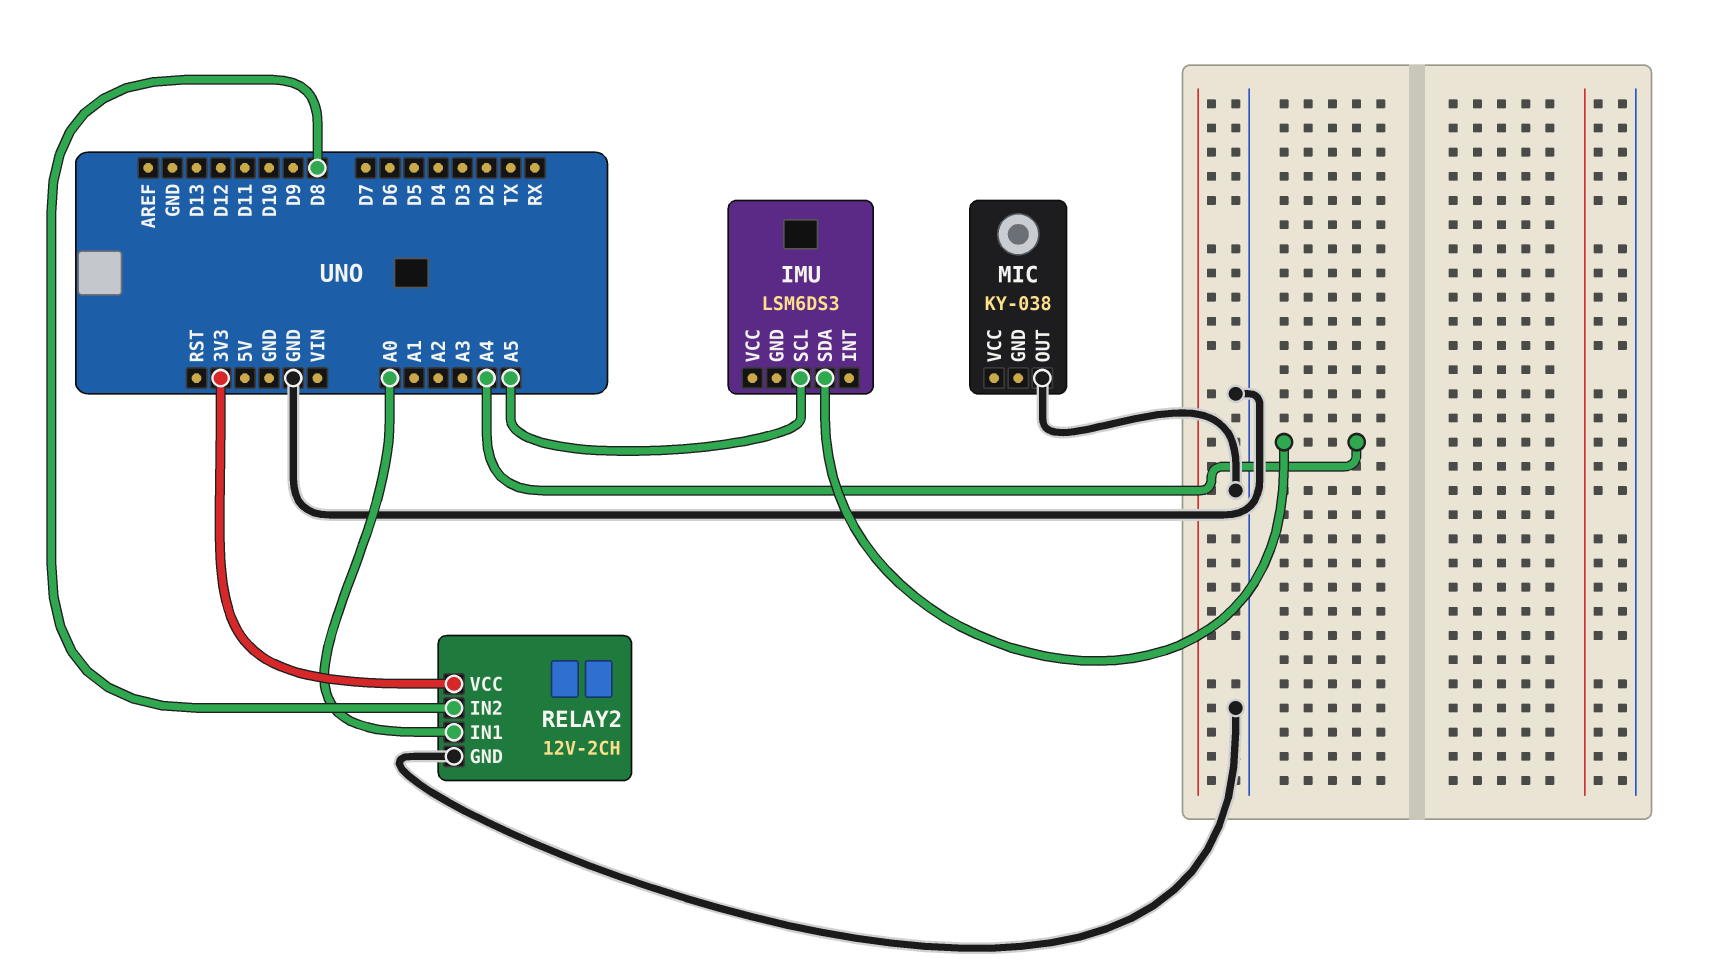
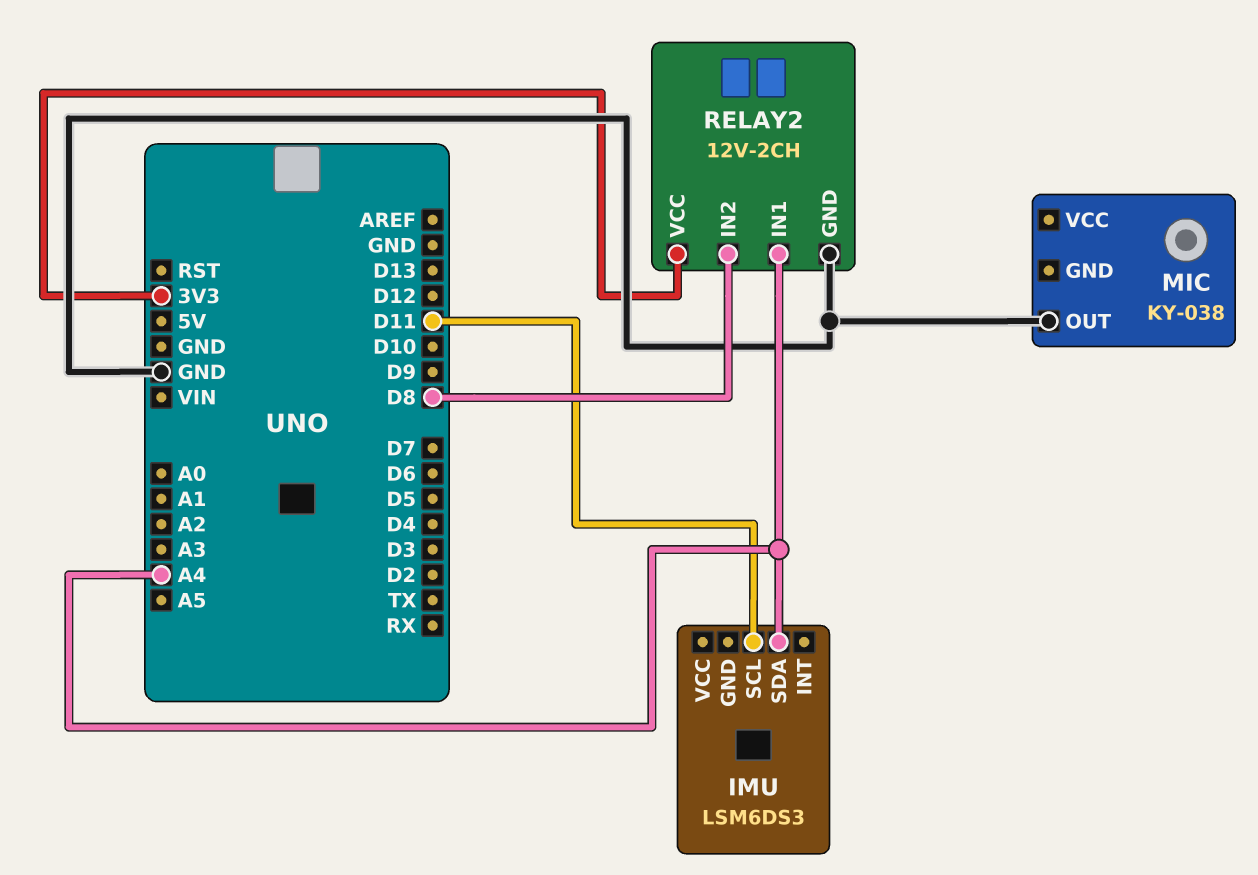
IMU pin SCL: A5 -> D11
RELAY2 pin IN1: A0 -> A4

